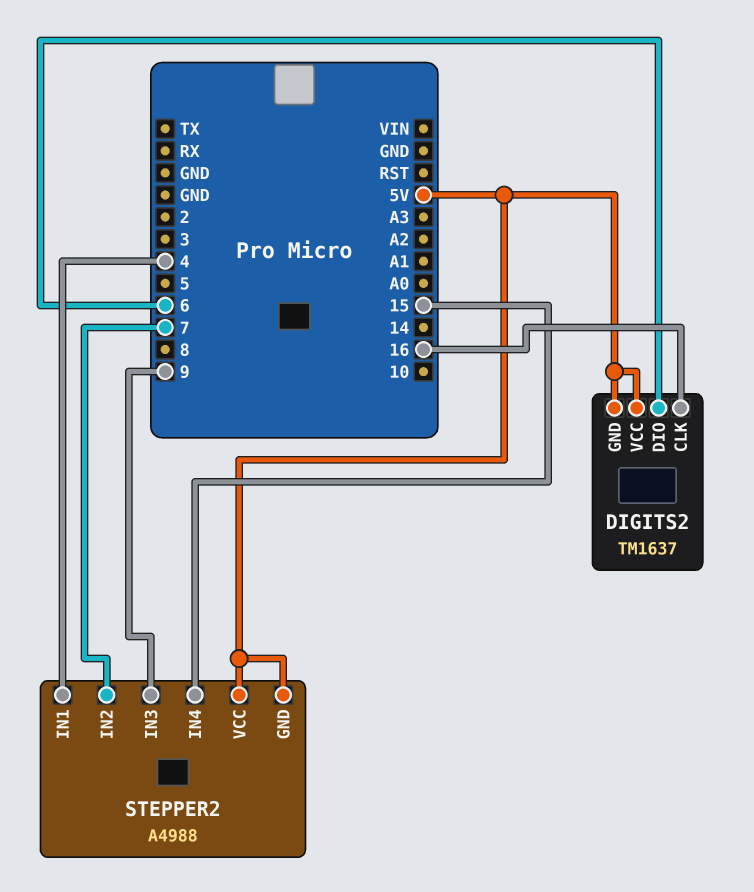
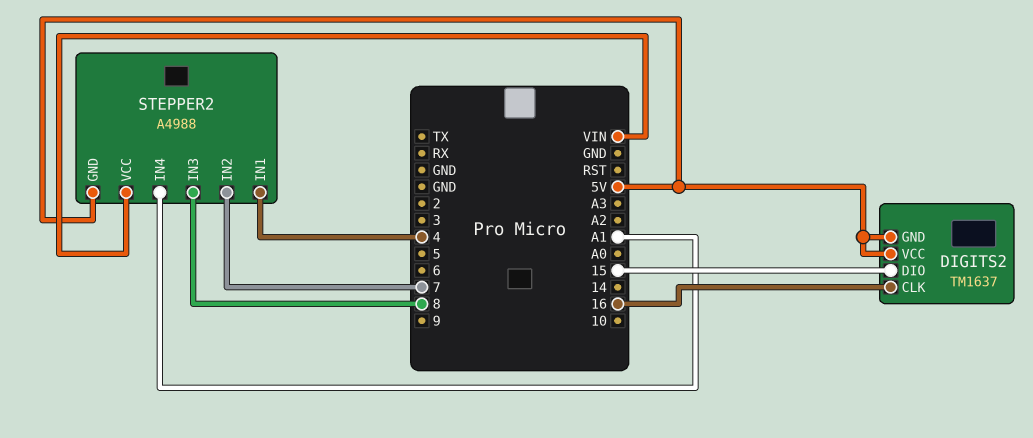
DIGITS2 pin DIO: 6 -> 15
STEPPER2 pin IN3: 9 -> 8
STEPPER2 pin IN4: 15 -> A1
STEPPER2 pin VCC: 5V -> VIN

